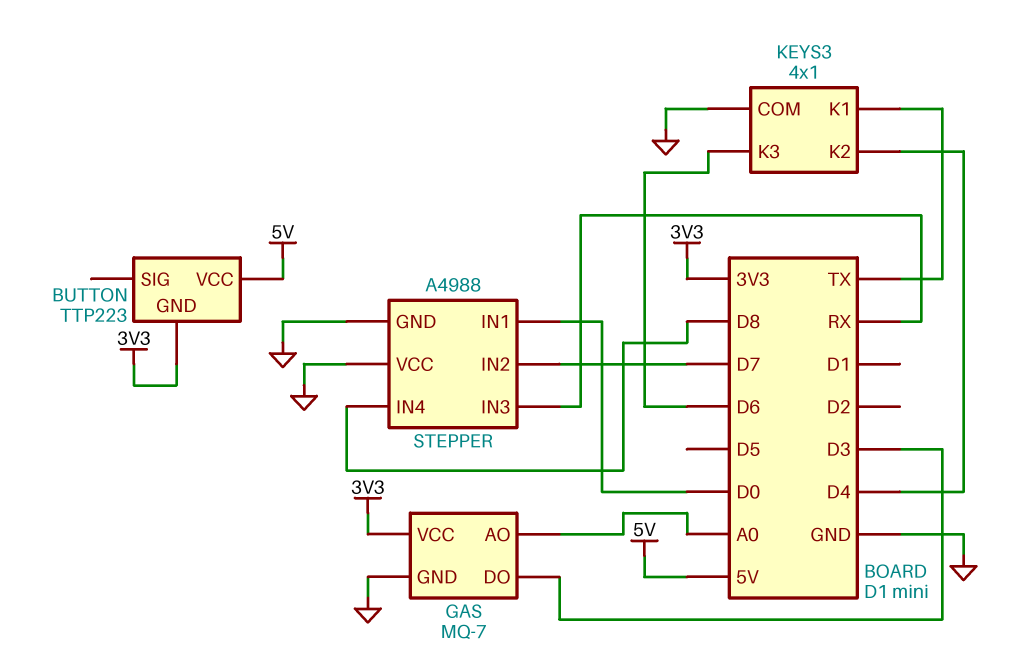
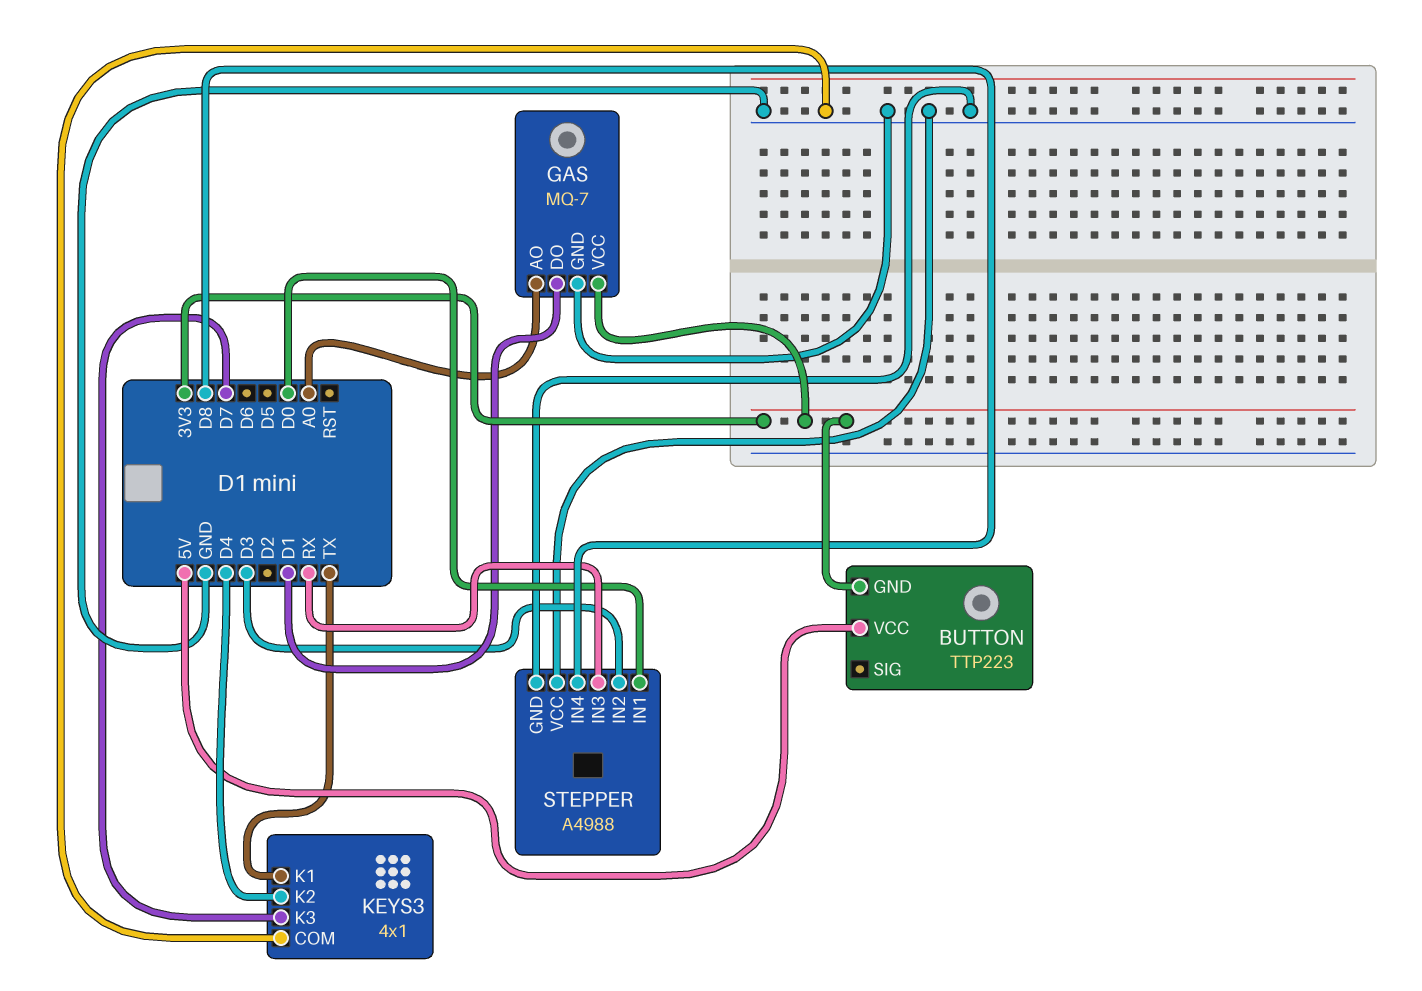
GAS pin DO: D3 -> D1
KEYS3 pin K3: D6 -> D7
STEPPER pin IN2: D7 -> D3

